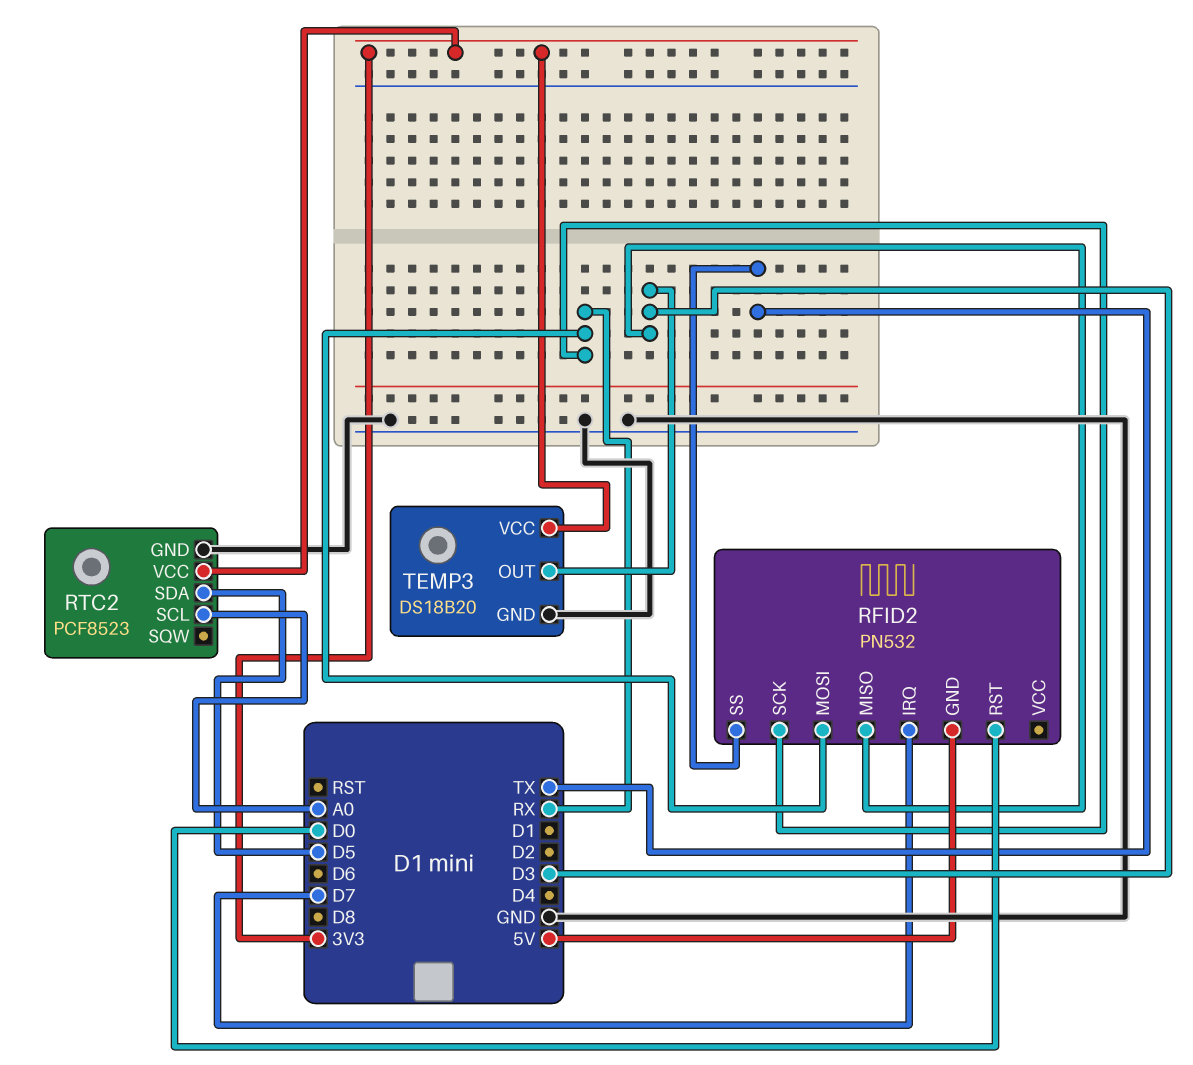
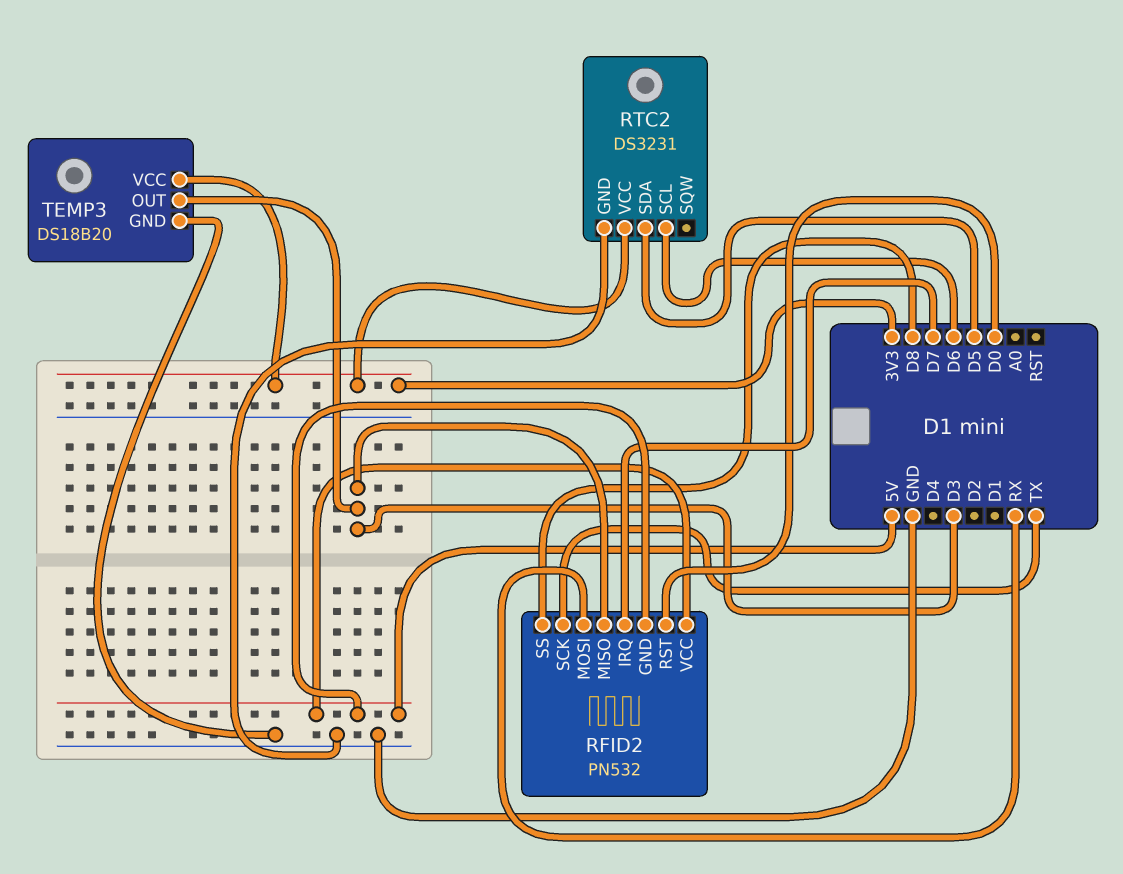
RFID2 pin SCK: RX -> TX
RFID2 pin SS: TX -> D8
RFID2 pin VCC: none -> 5V
RTC2: PCF8523 -> DS3231
RTC2 pin SCL: A0 -> D6

